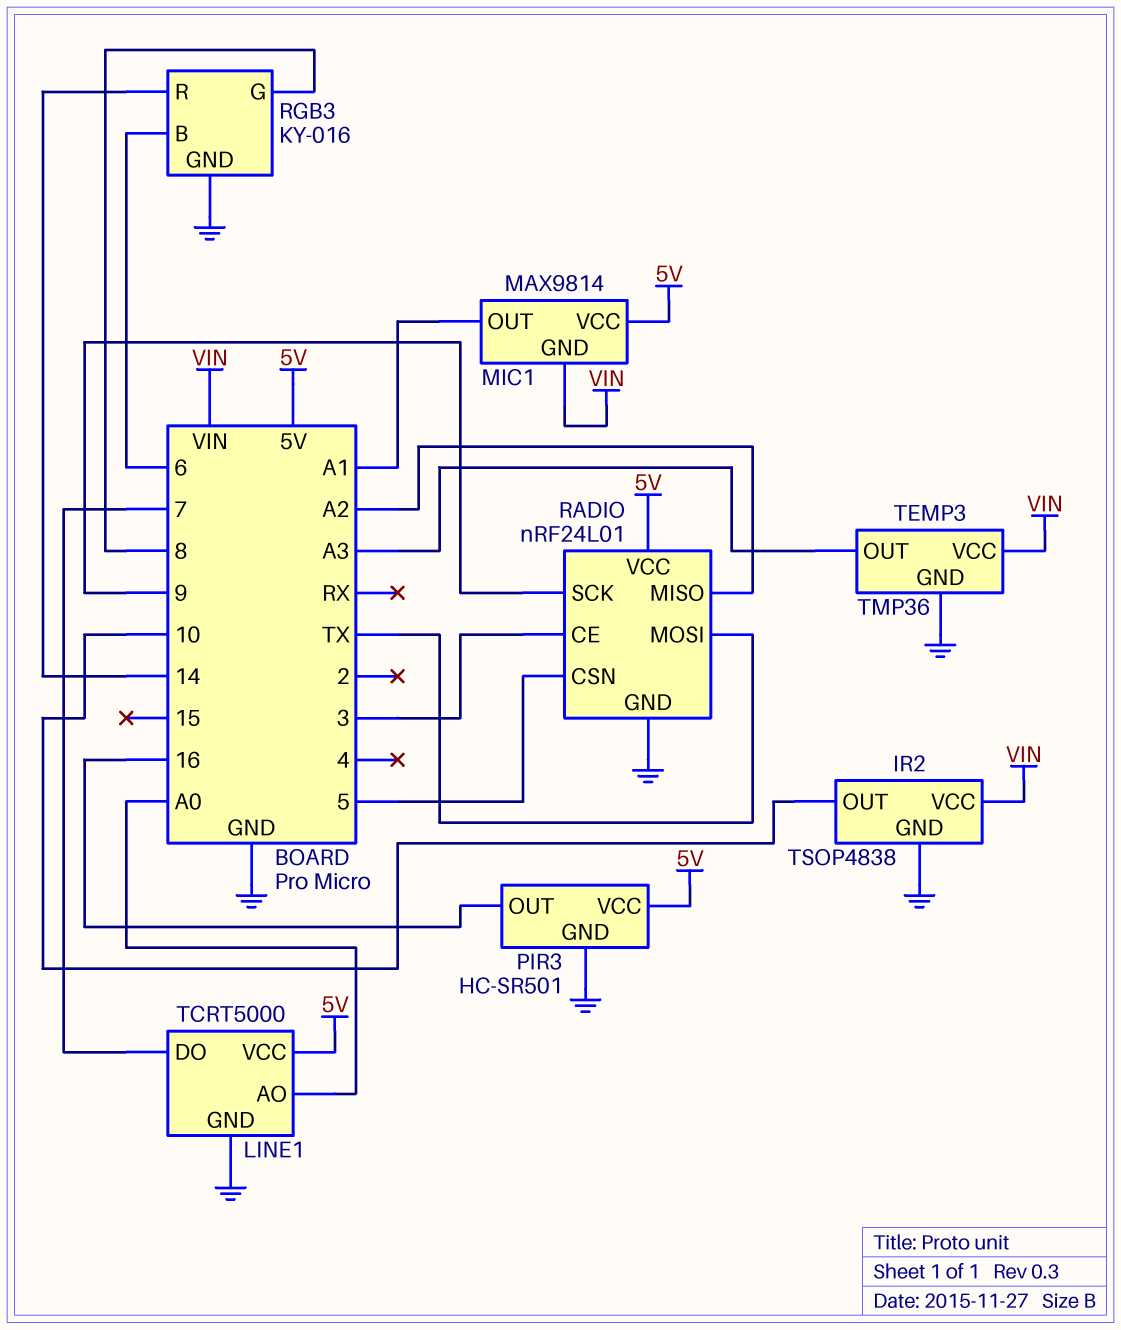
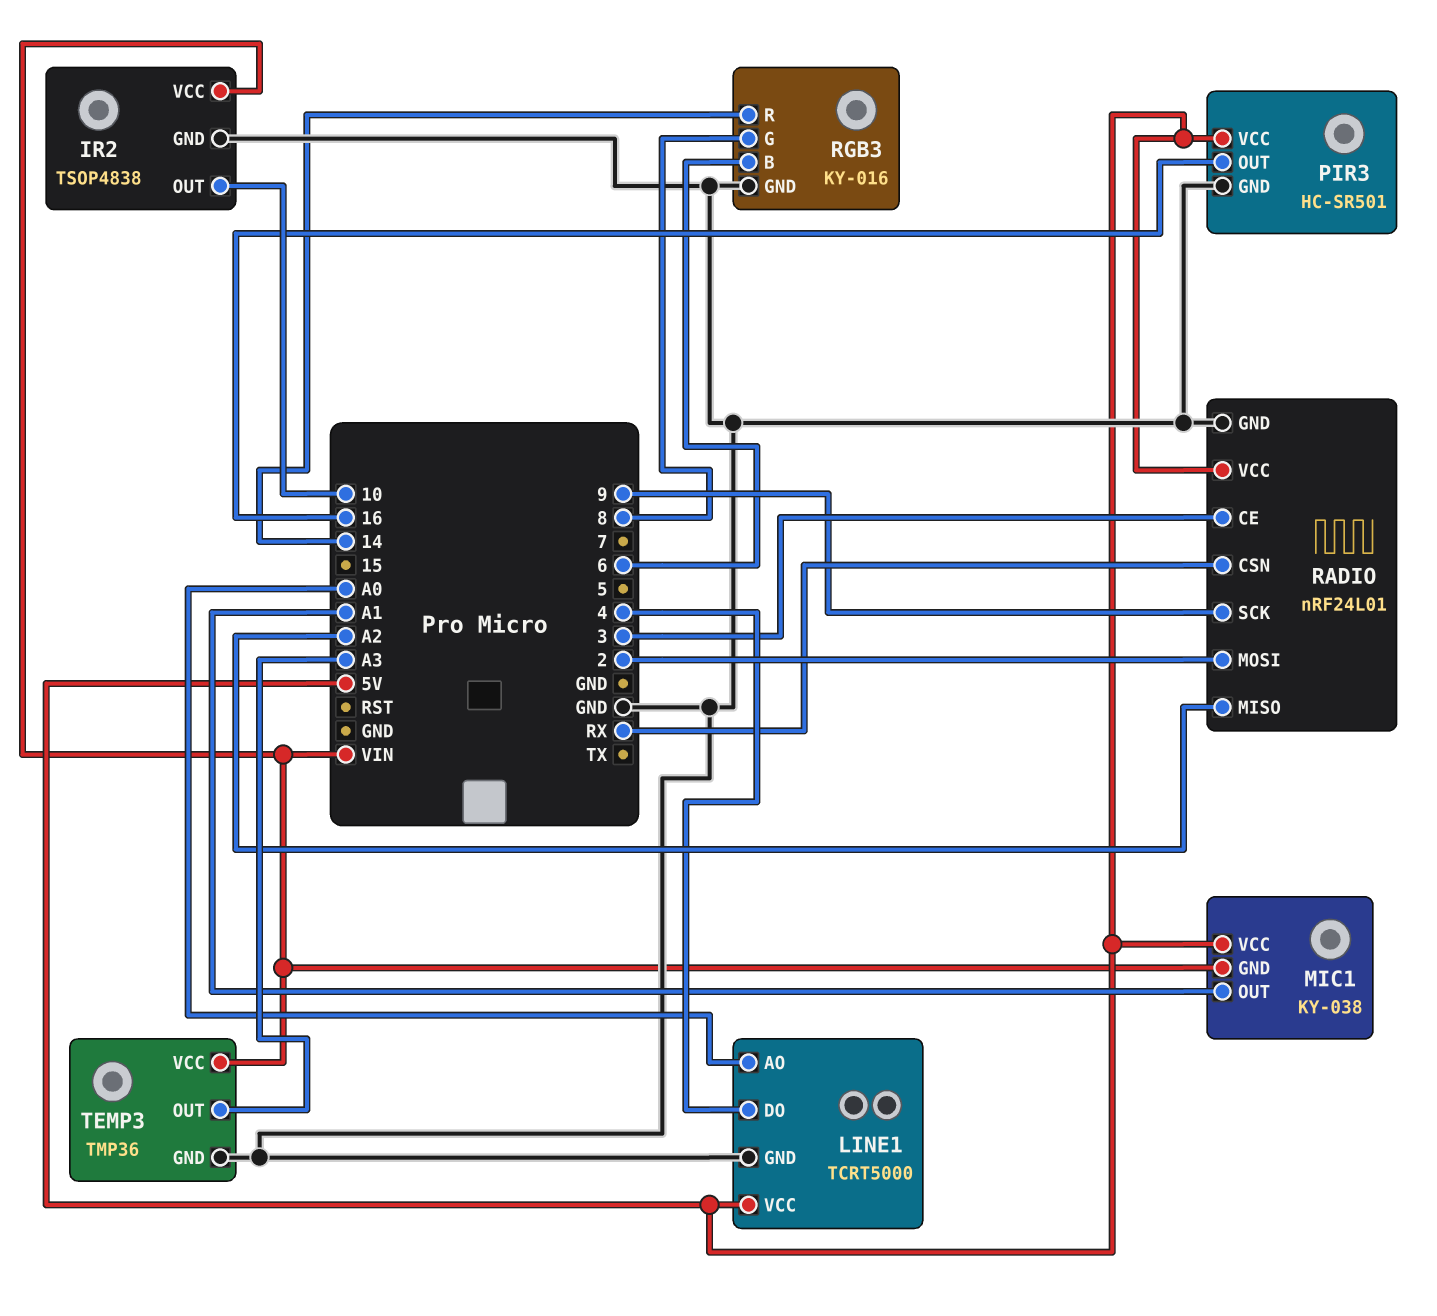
LINE1 pin DO: 7 -> 4
MIC1: MAX9814 -> KY-038
RADIO pin CSN: 5 -> RX
RADIO pin MOSI: TX -> 2

